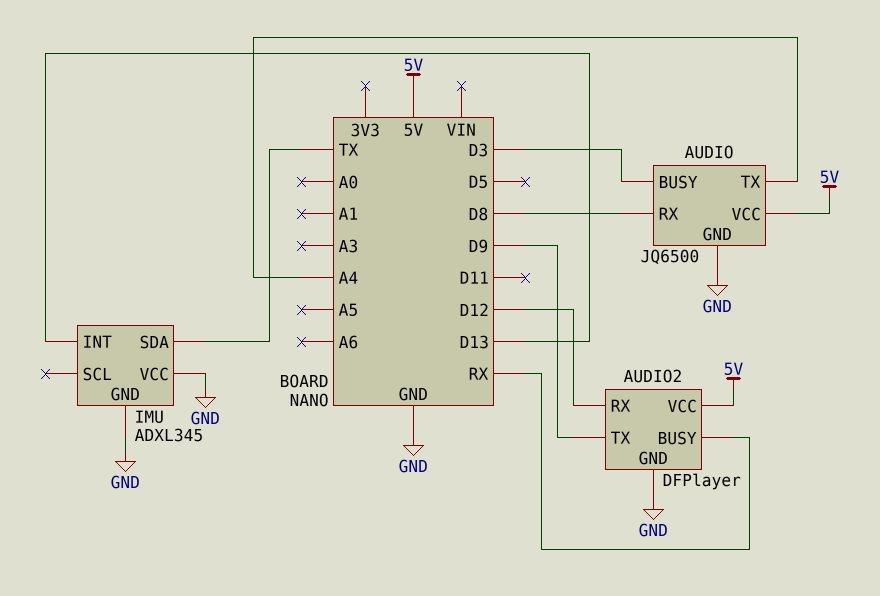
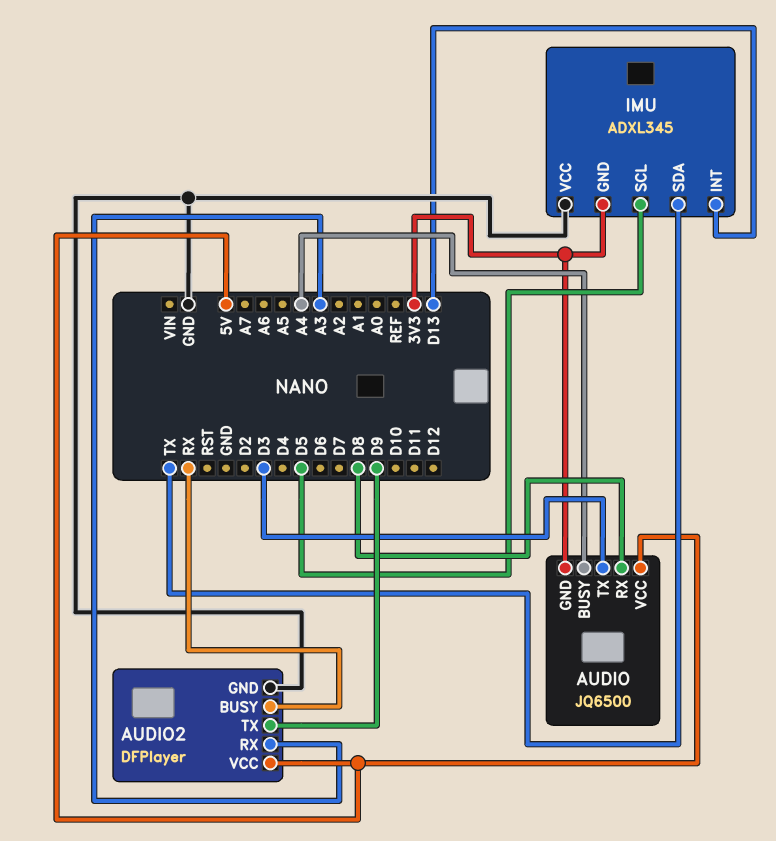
AUDIO pin BUSY: D3 -> A4
AUDIO pin GND: GND -> 3V3
AUDIO pin TX: A4 -> D3
AUDIO2 pin RX: D12 -> A3
IMU pin GND: GND -> 3V3
IMU pin SCL: none -> D5

